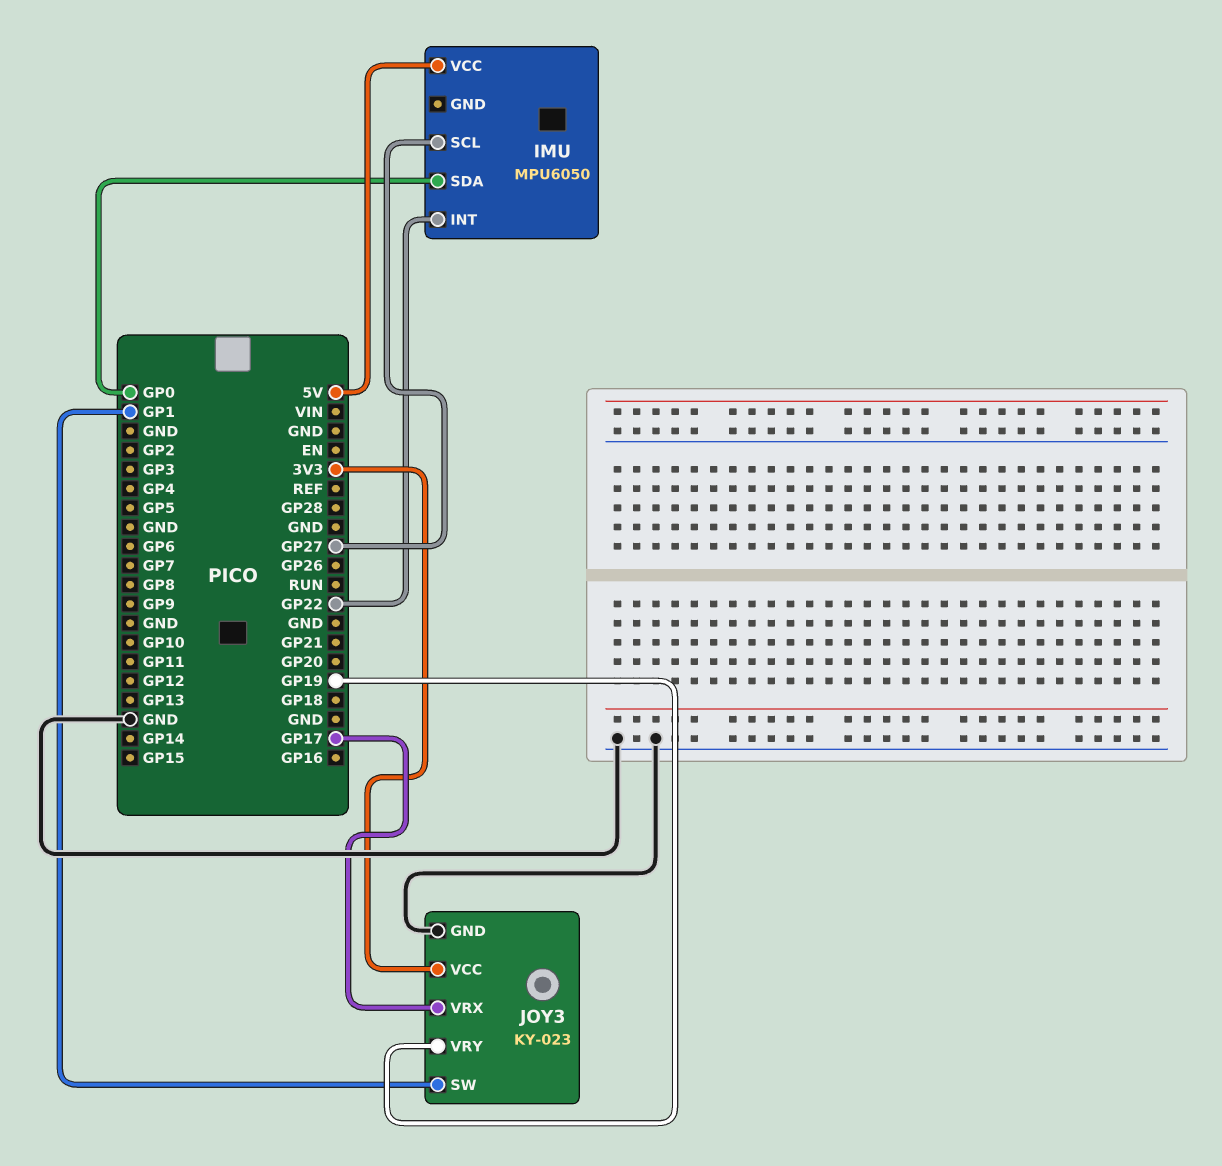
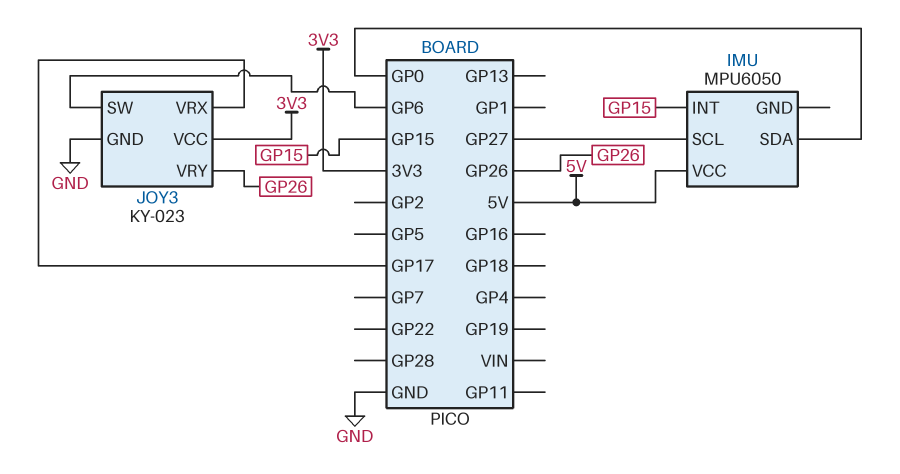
IMU pin INT: GP22 -> GP15
JOY3 pin SW: GP1 -> GP6
JOY3 pin VRY: GP19 -> GP26

